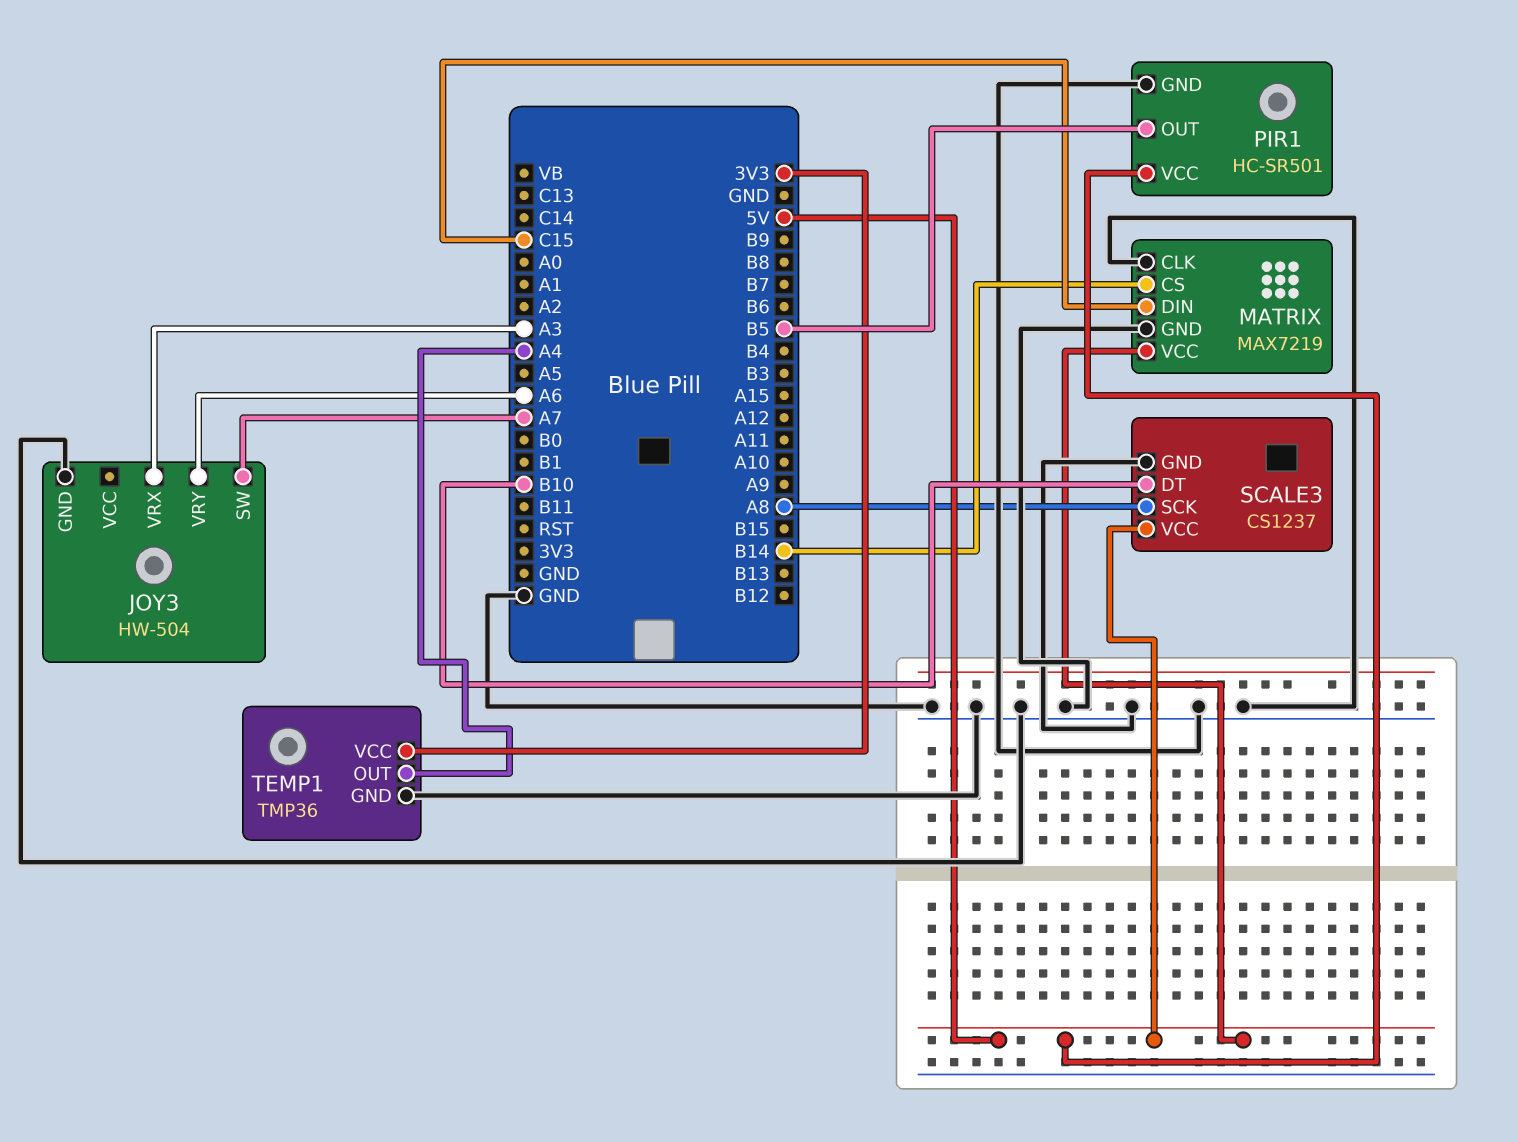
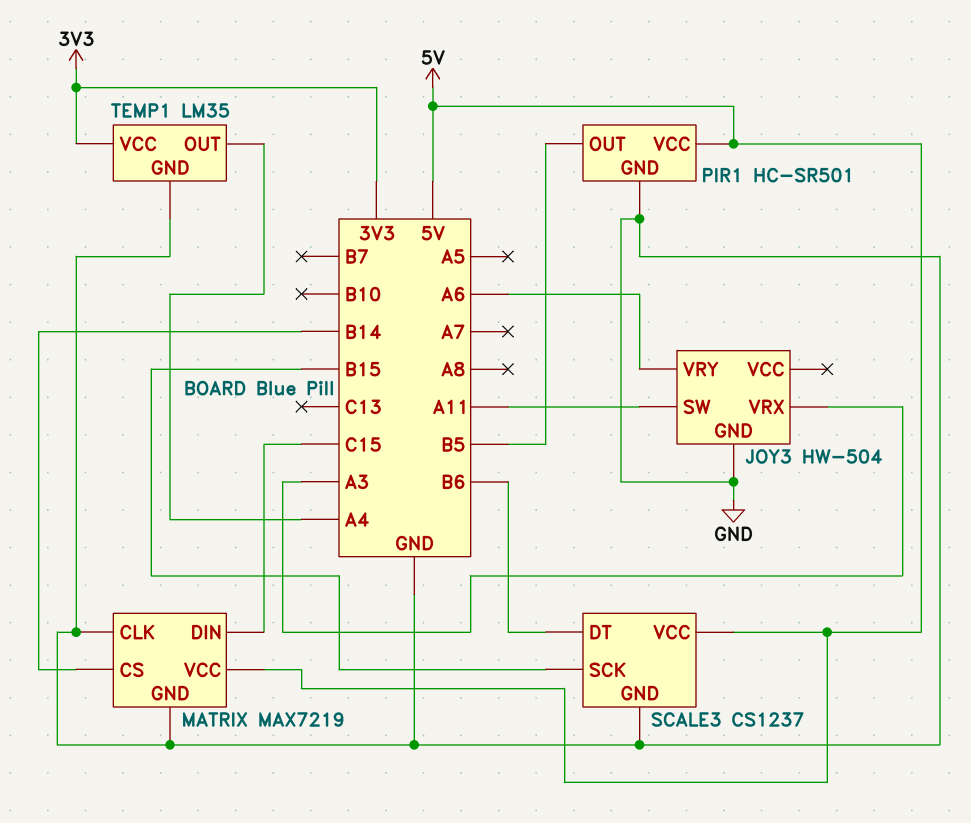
JOY3 pin SW: A7 -> A11
SCALE3 pin DT: B10 -> B6
SCALE3 pin SCK: A8 -> B15
TEMP1: TMP36 -> LM35

